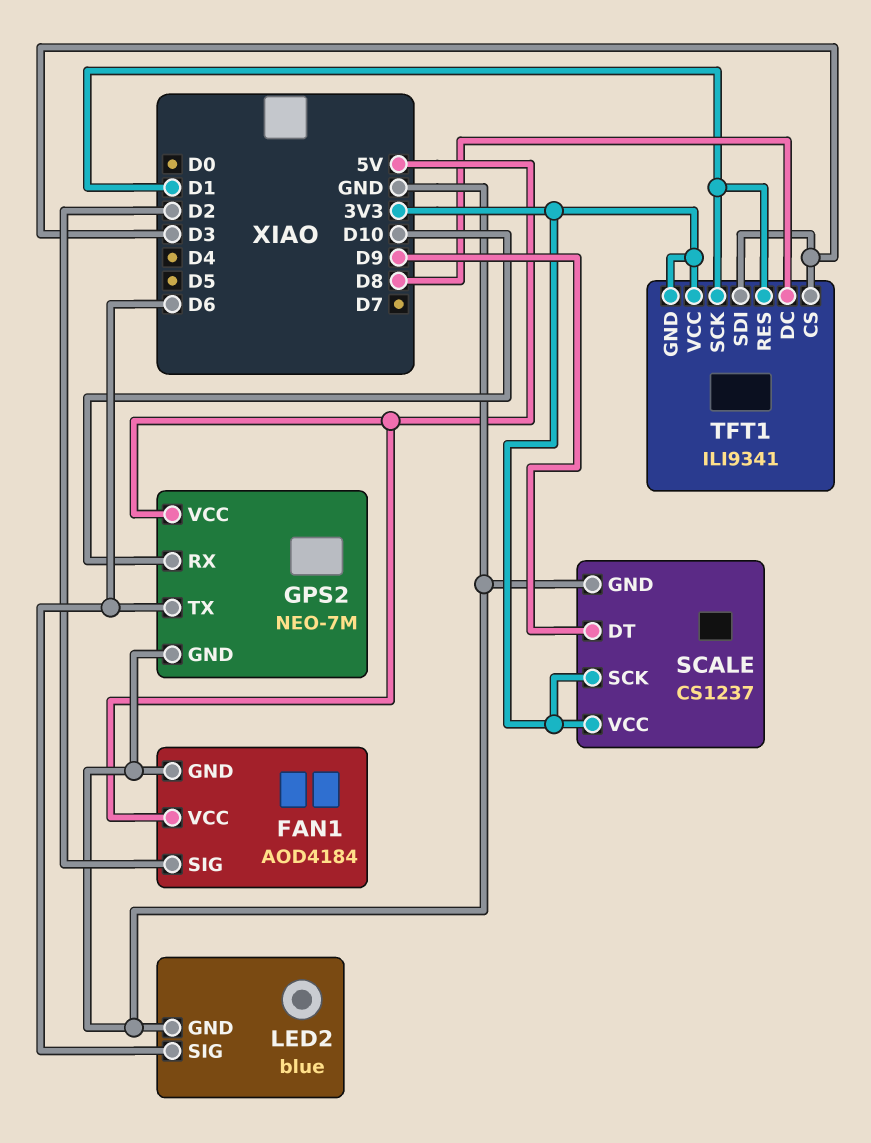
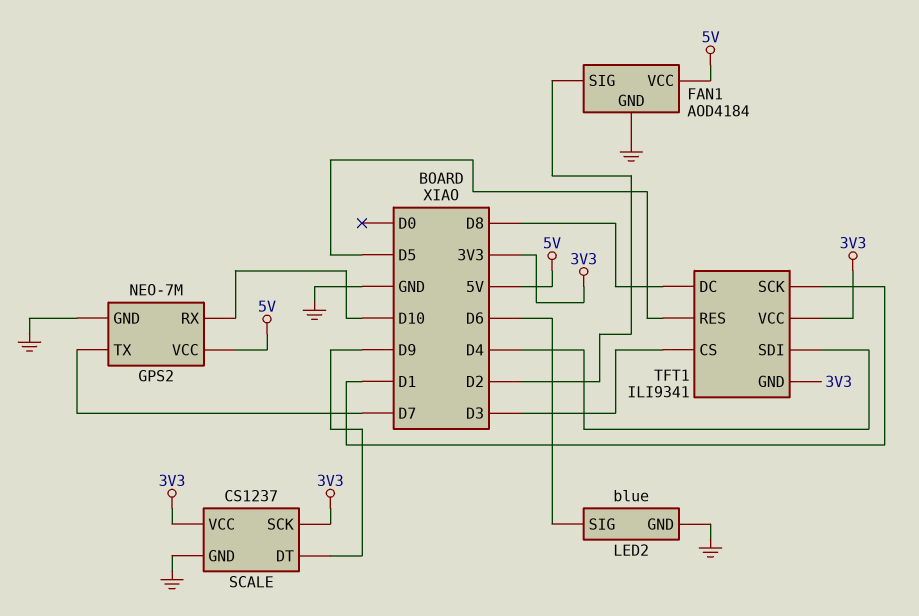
GPS2 pin TX: D6 -> D7
TFT1 pin RES: D1 -> D5
TFT1 pin SDI: D3 -> D4

